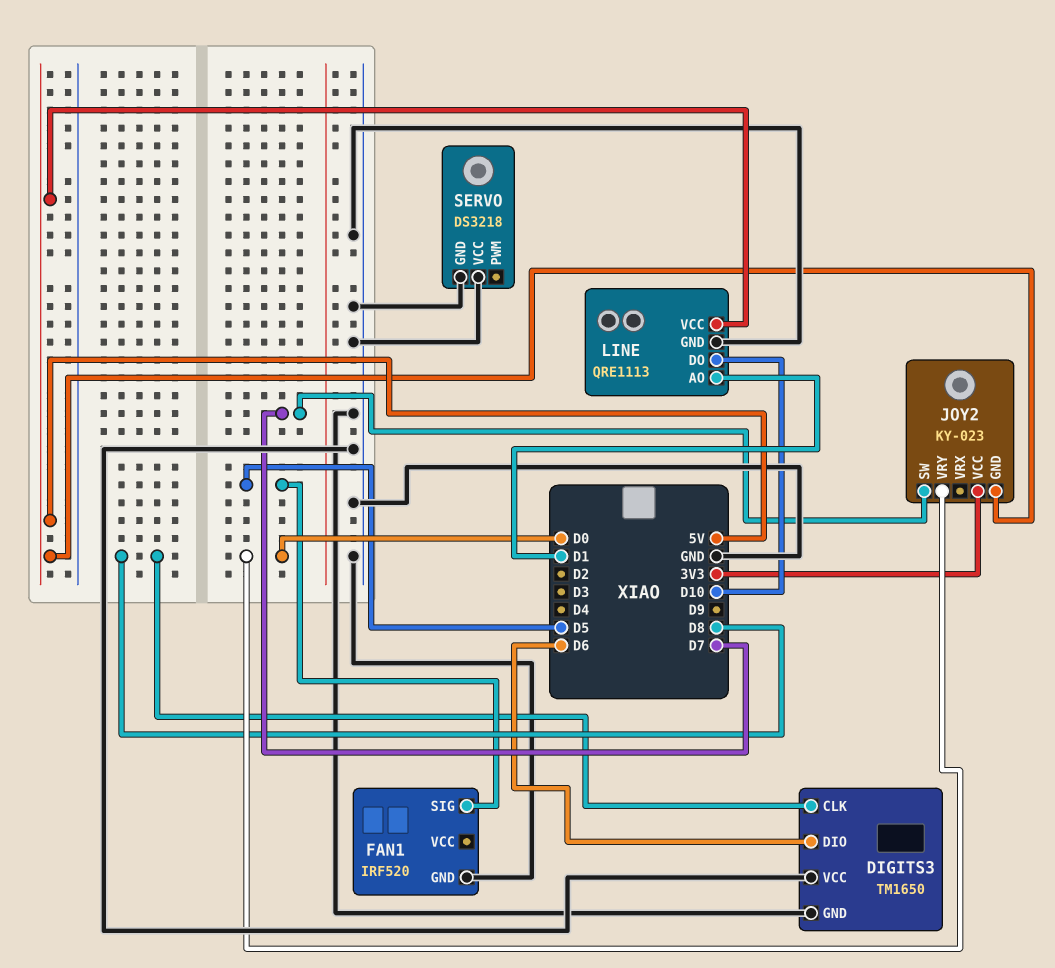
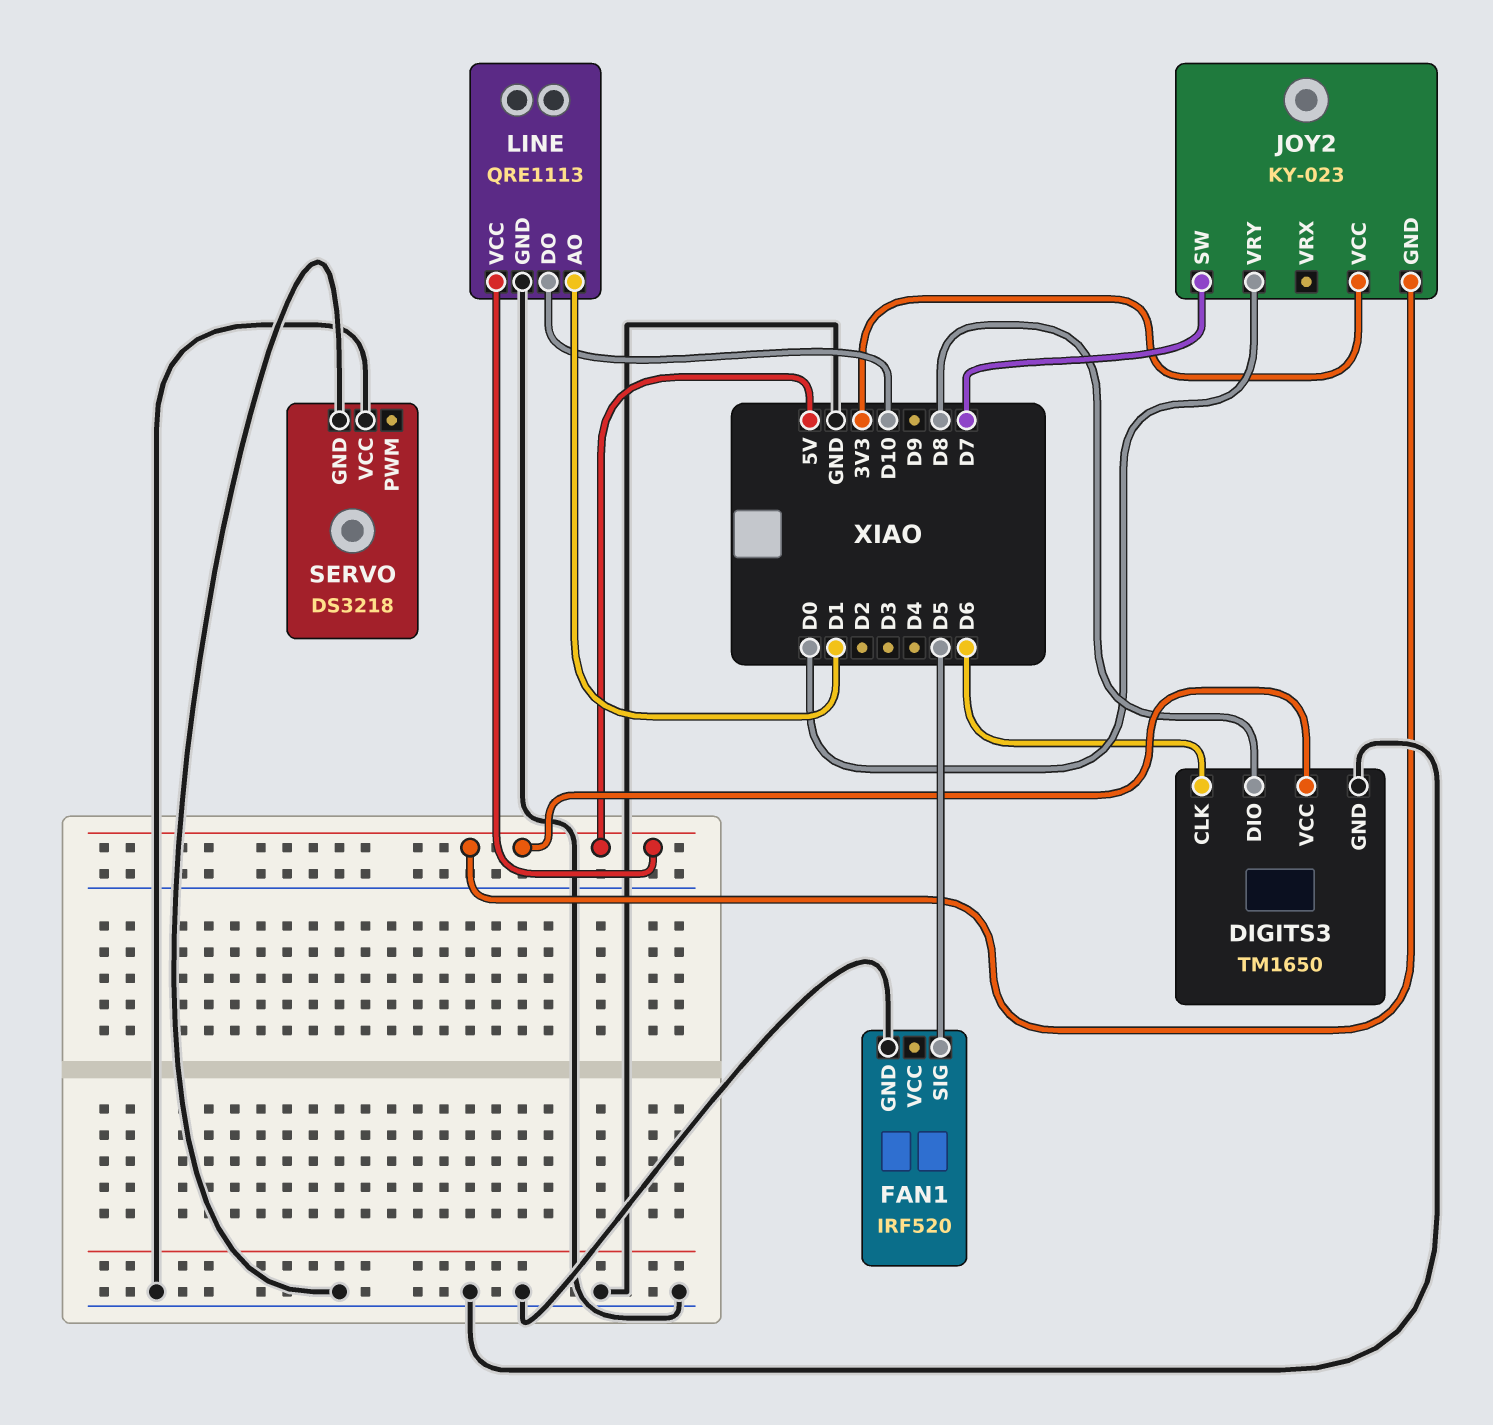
DIGITS3 pin CLK: D8 -> D6
DIGITS3 pin DIO: D6 -> D8
DIGITS3 pin VCC: GND -> 5V

